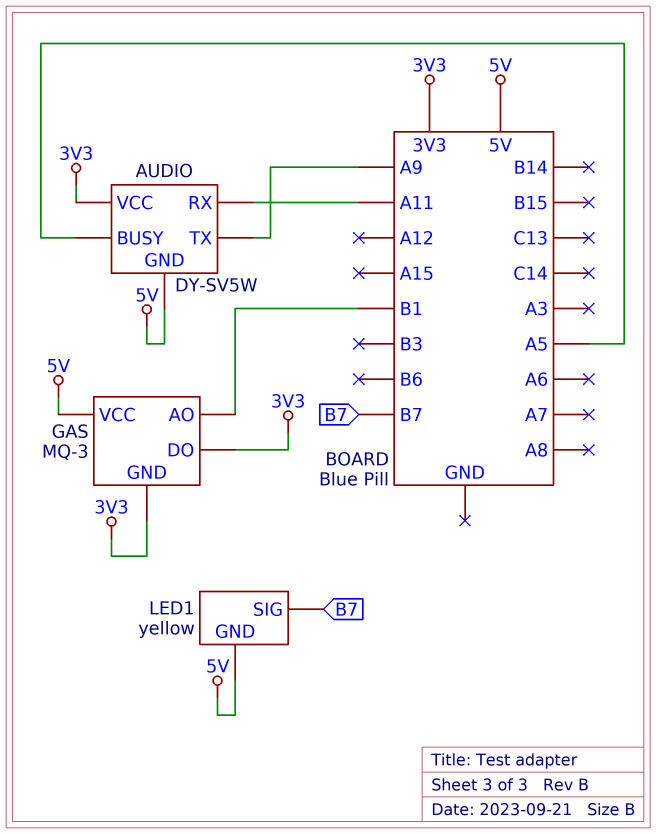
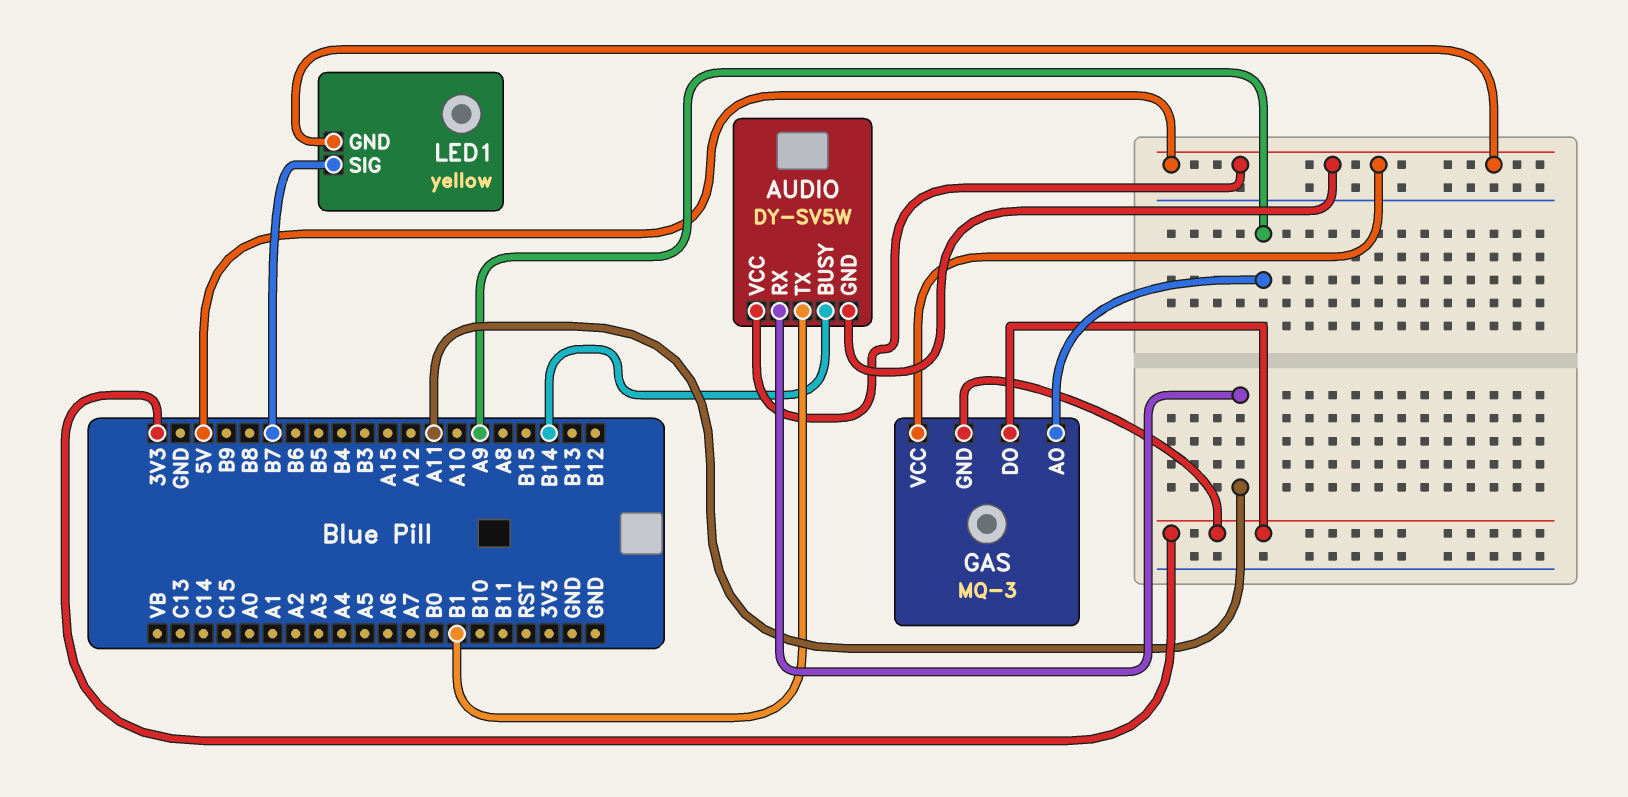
AUDIO pin BUSY: A5 -> B14
AUDIO pin TX: A9 -> B1
AUDIO pin VCC: 3V3 -> 5V
GAS pin AO: B1 -> A9

